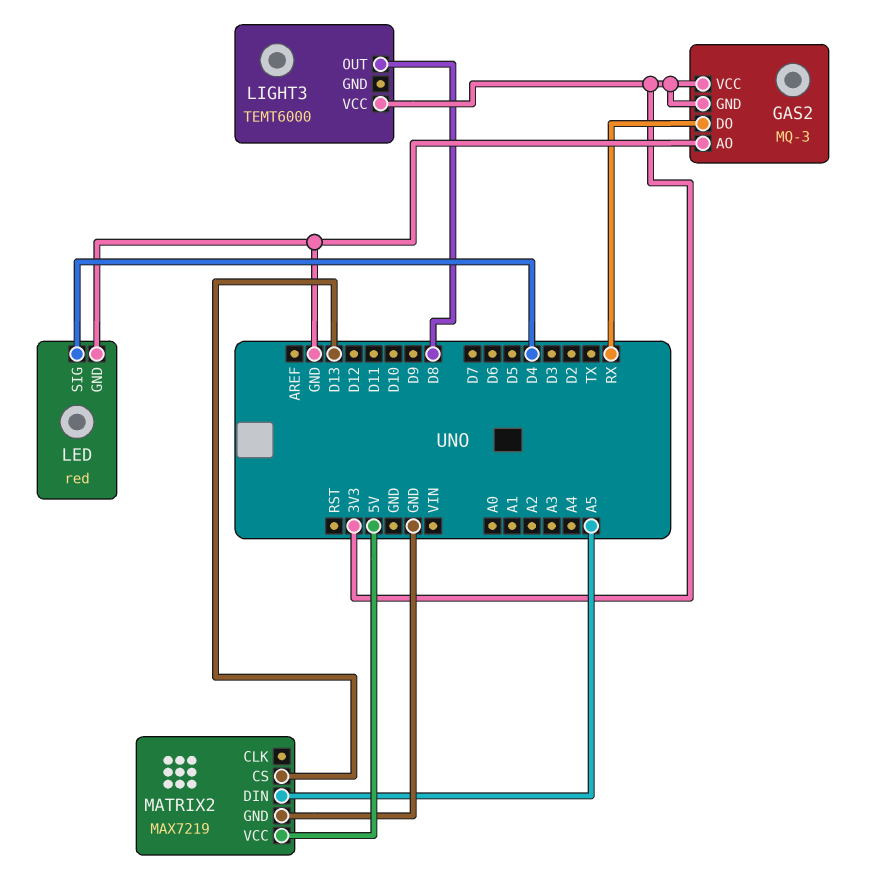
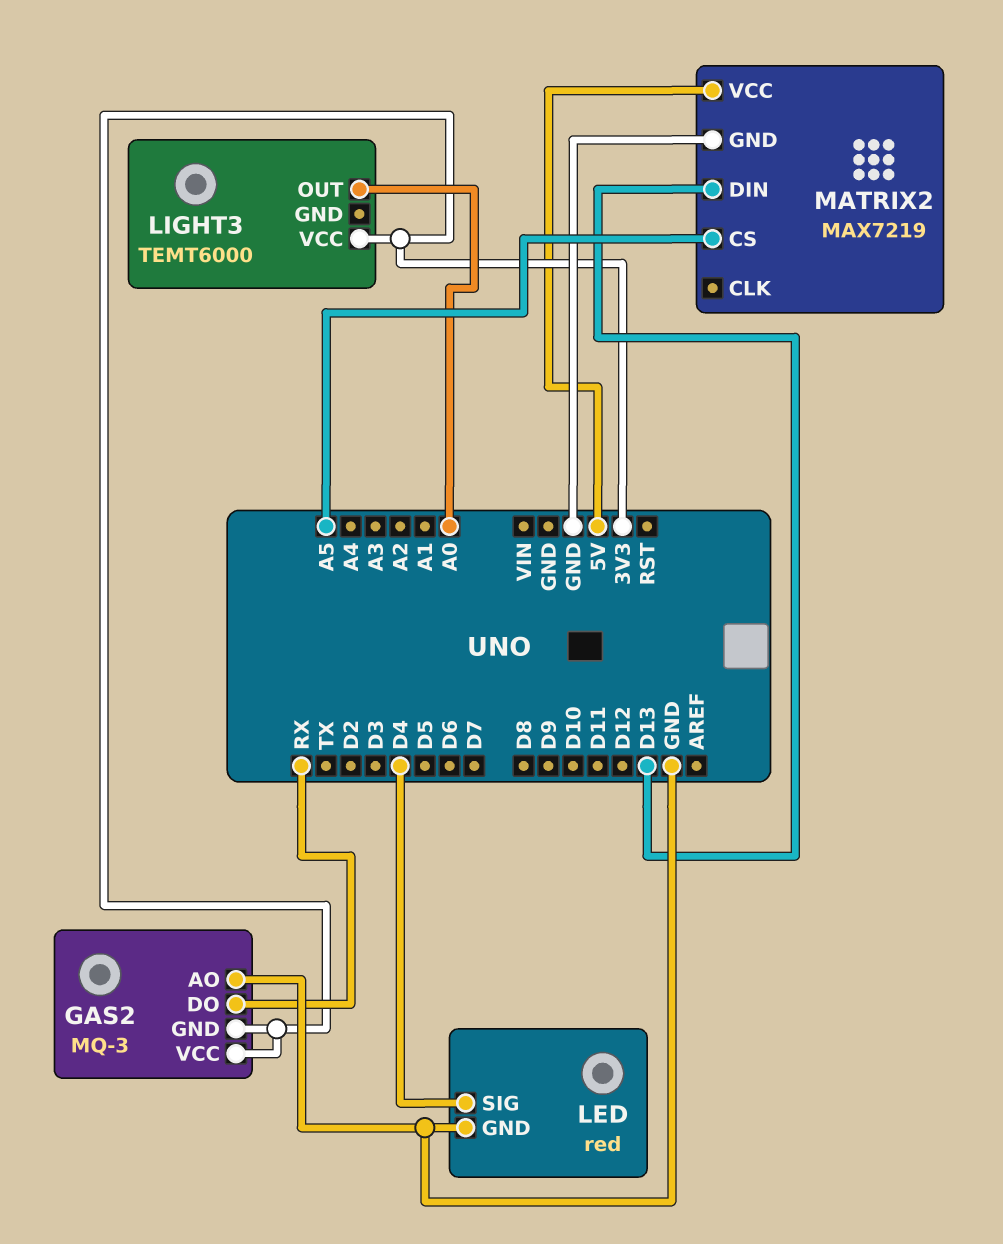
LIGHT3 pin OUT: D8 -> A0
MATRIX2 pin CS: D13 -> A5
MATRIX2 pin DIN: A5 -> D13

